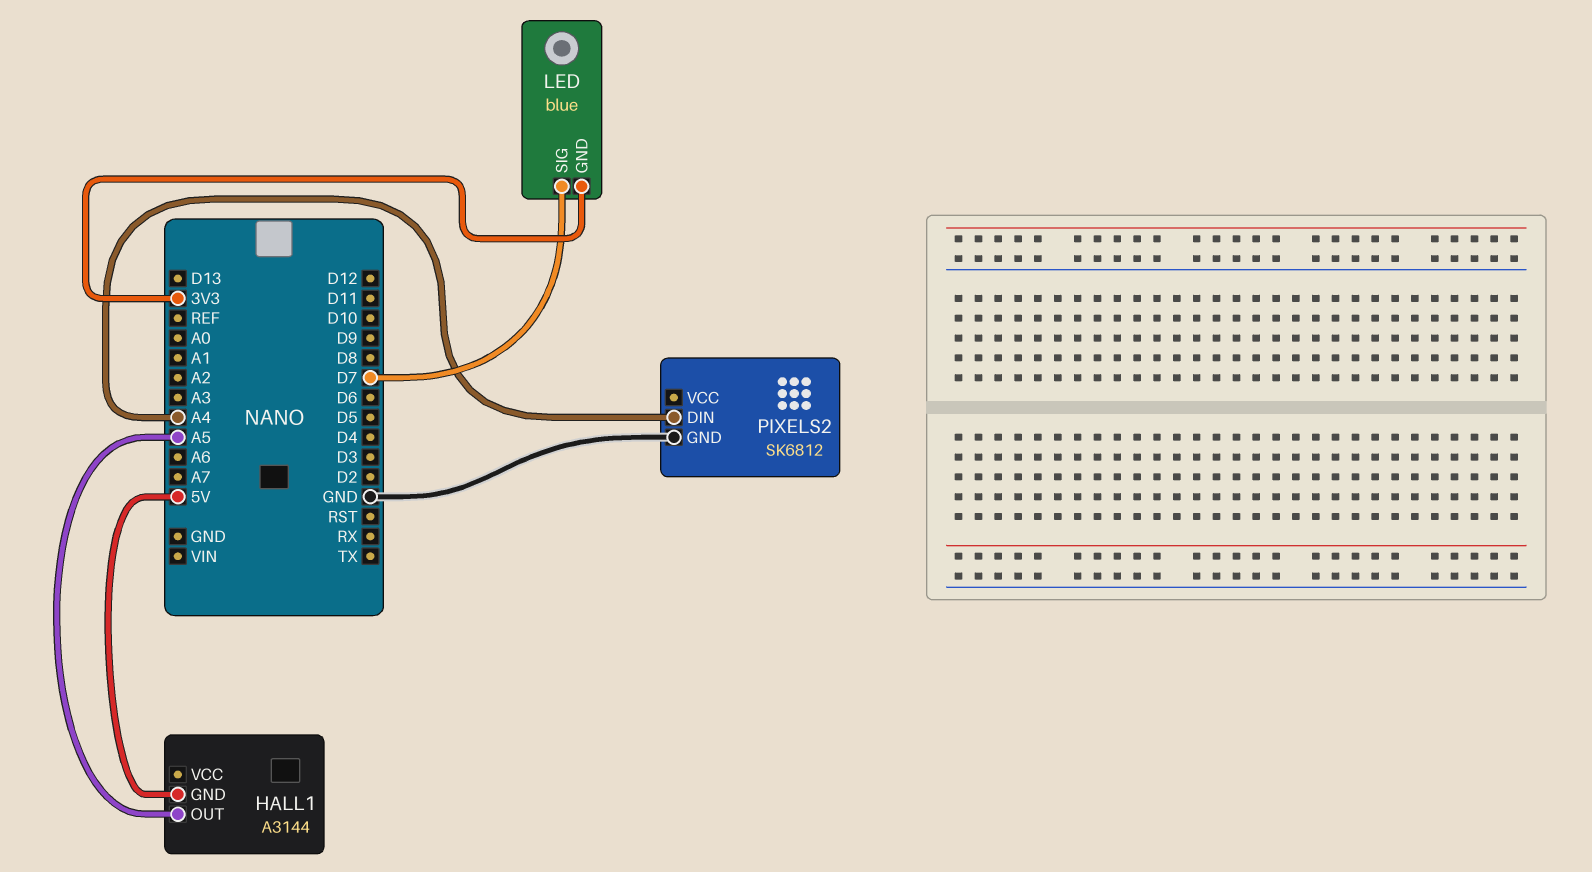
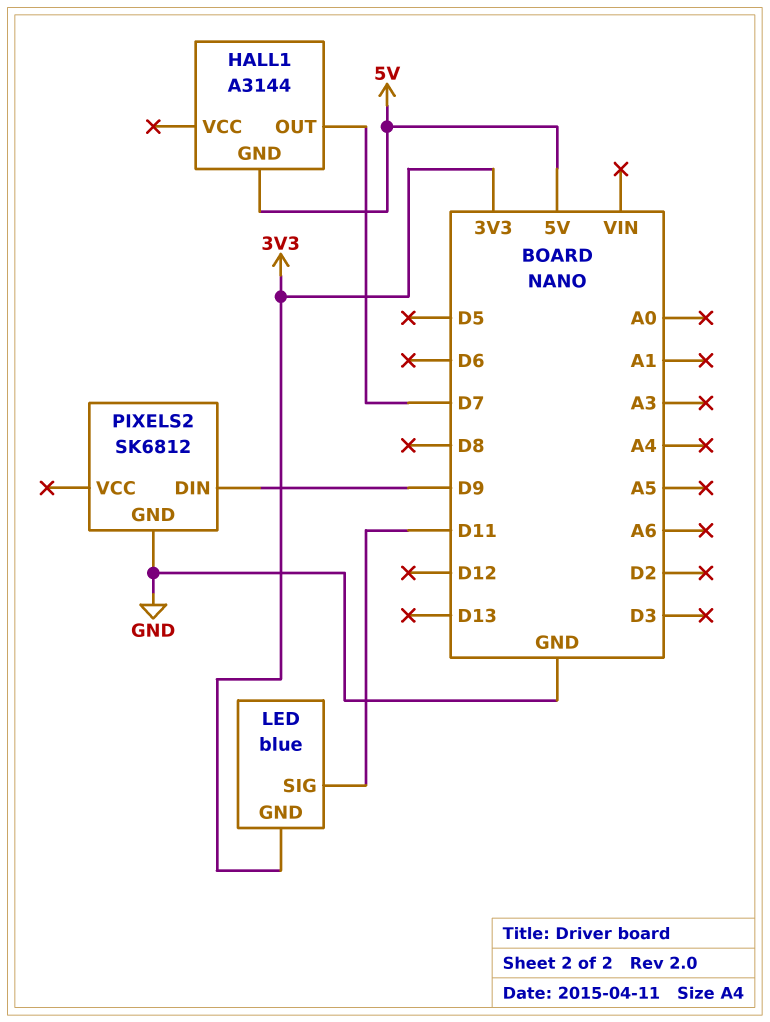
HALL1 pin OUT: A5 -> D7
LED pin SIG: D7 -> D11
PIXELS2 pin DIN: A4 -> D9

